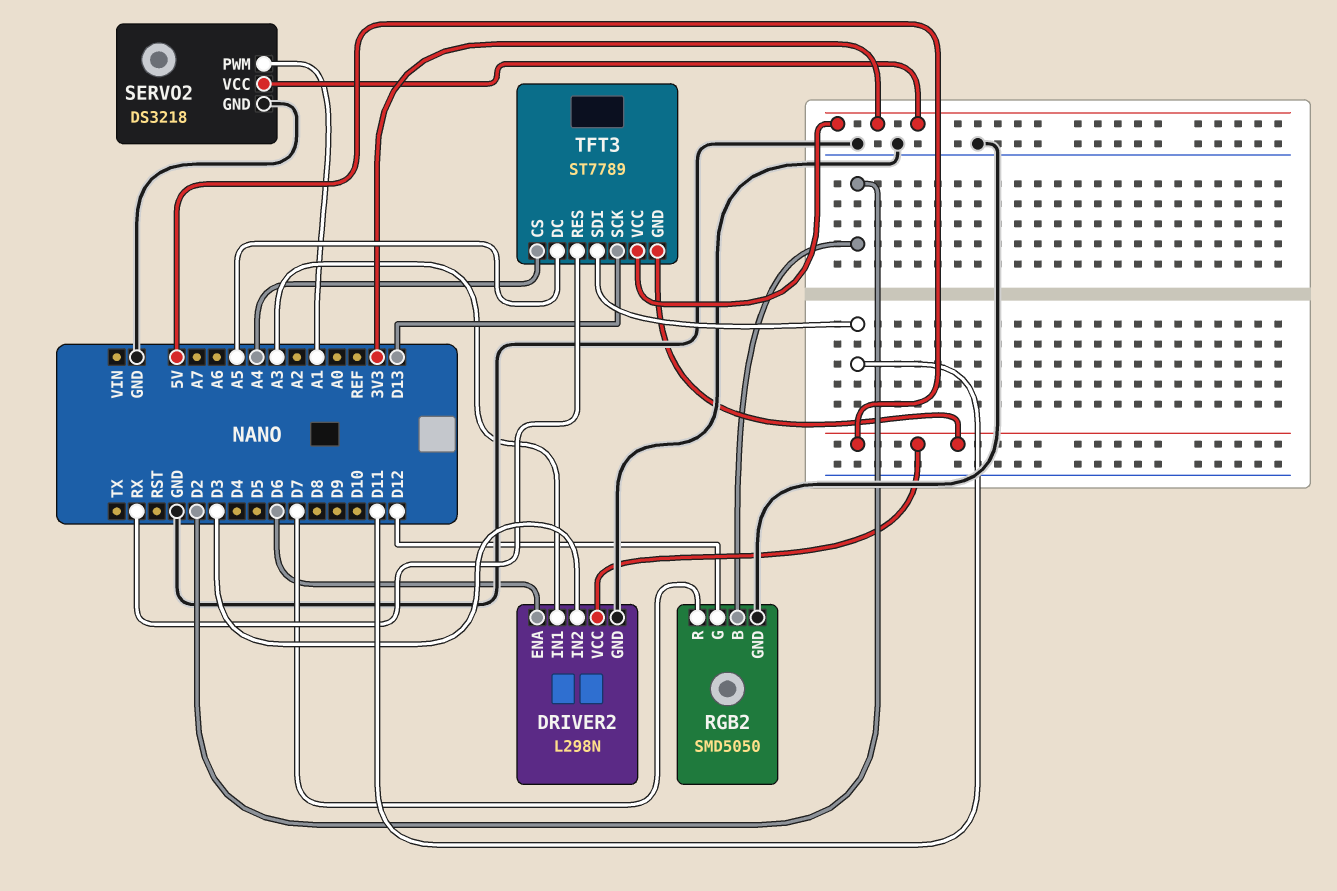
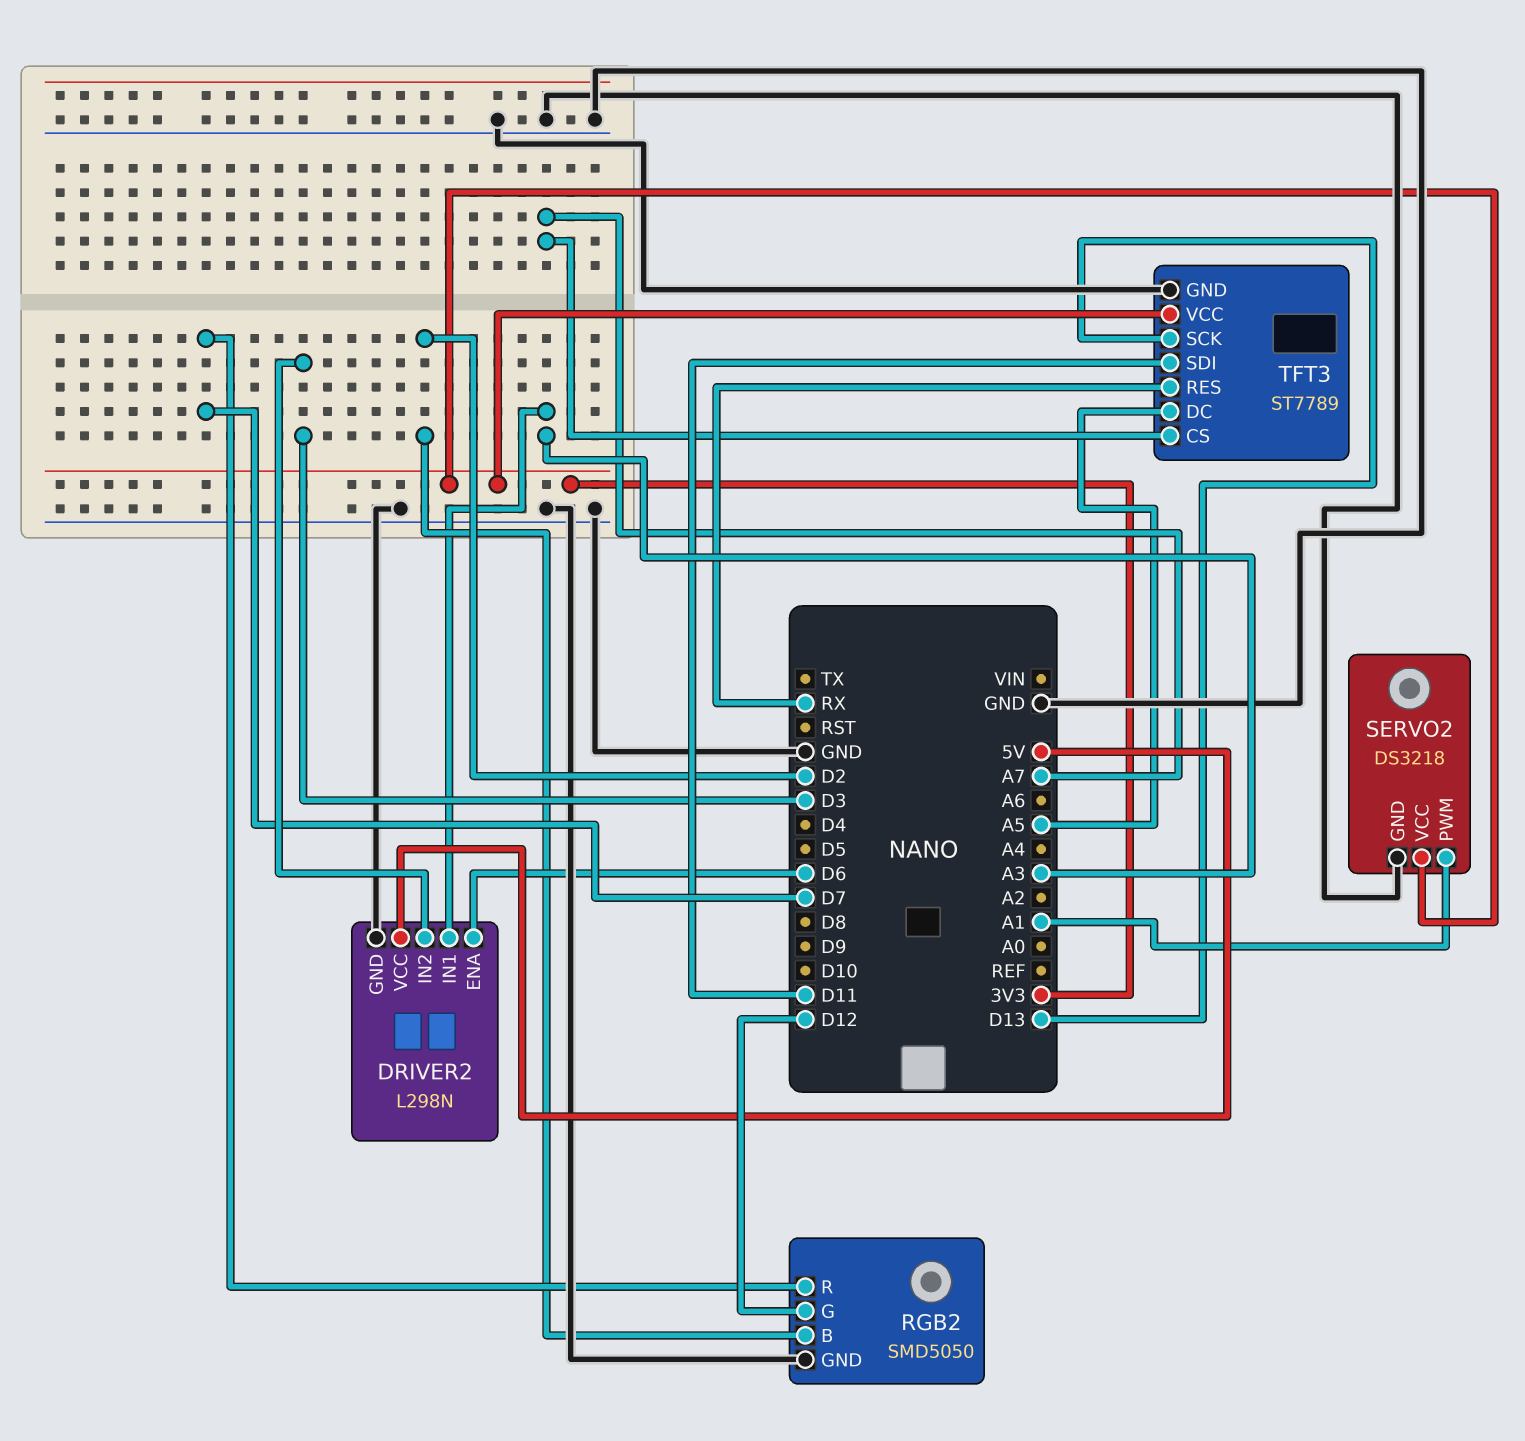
TFT3 pin CS: A4 -> A7
TFT3 pin GND: 5V -> GND

